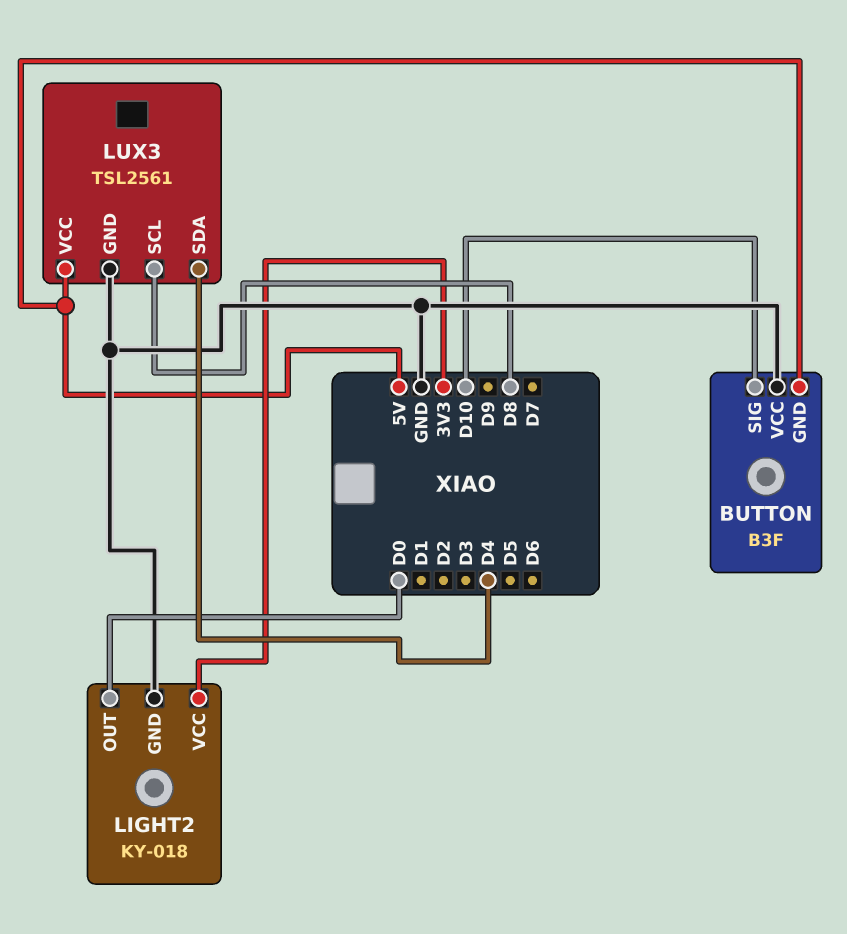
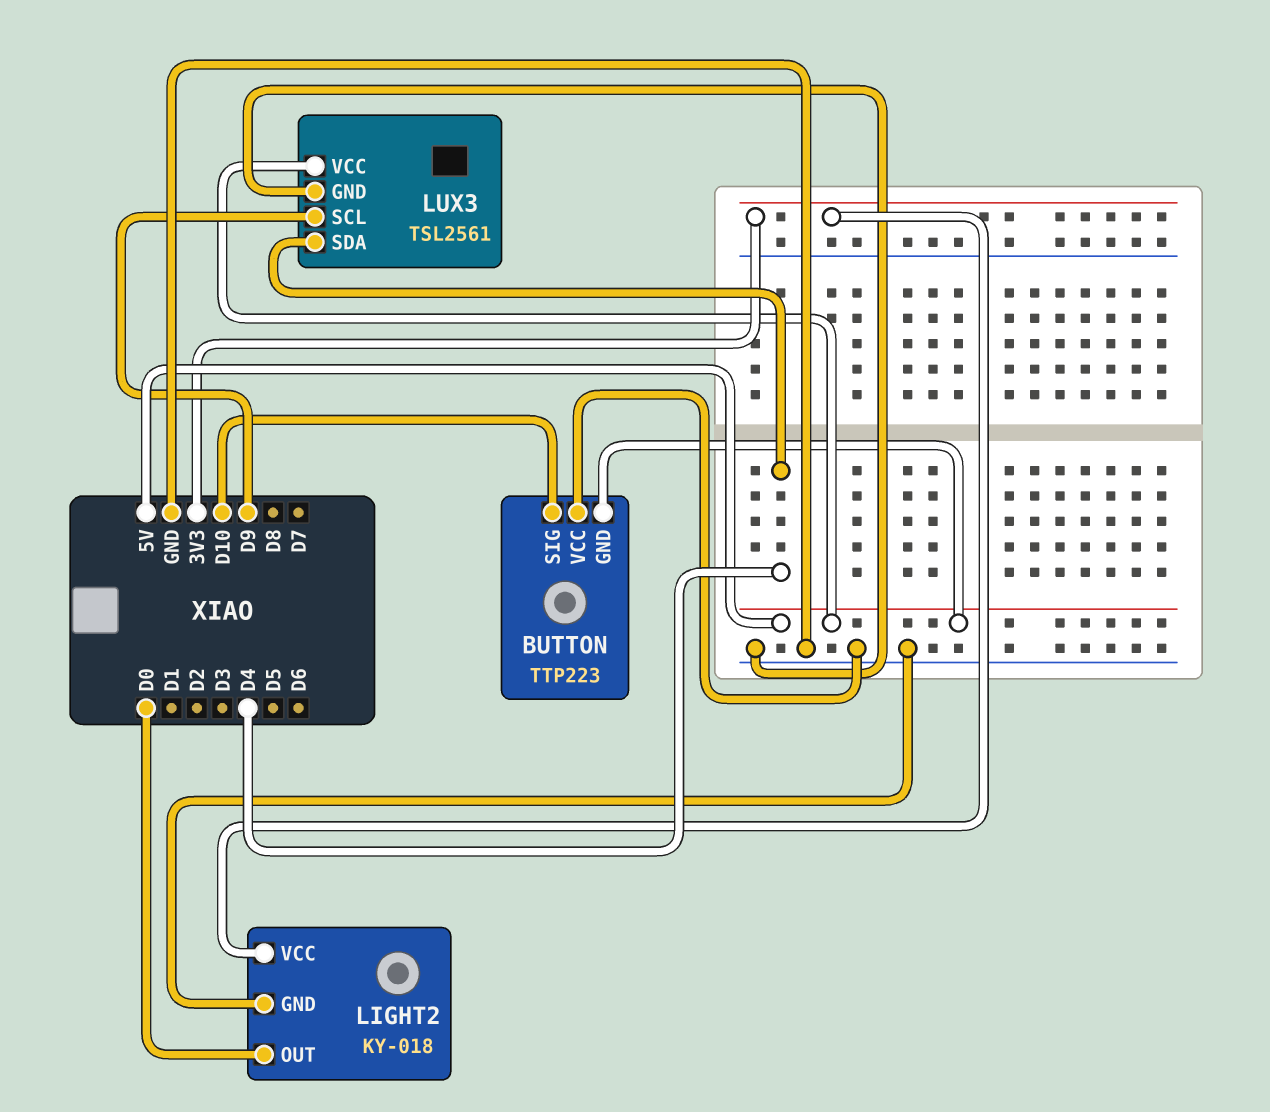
BUTTON: B3F -> TTP223
LUX3 pin SCL: D8 -> D9

